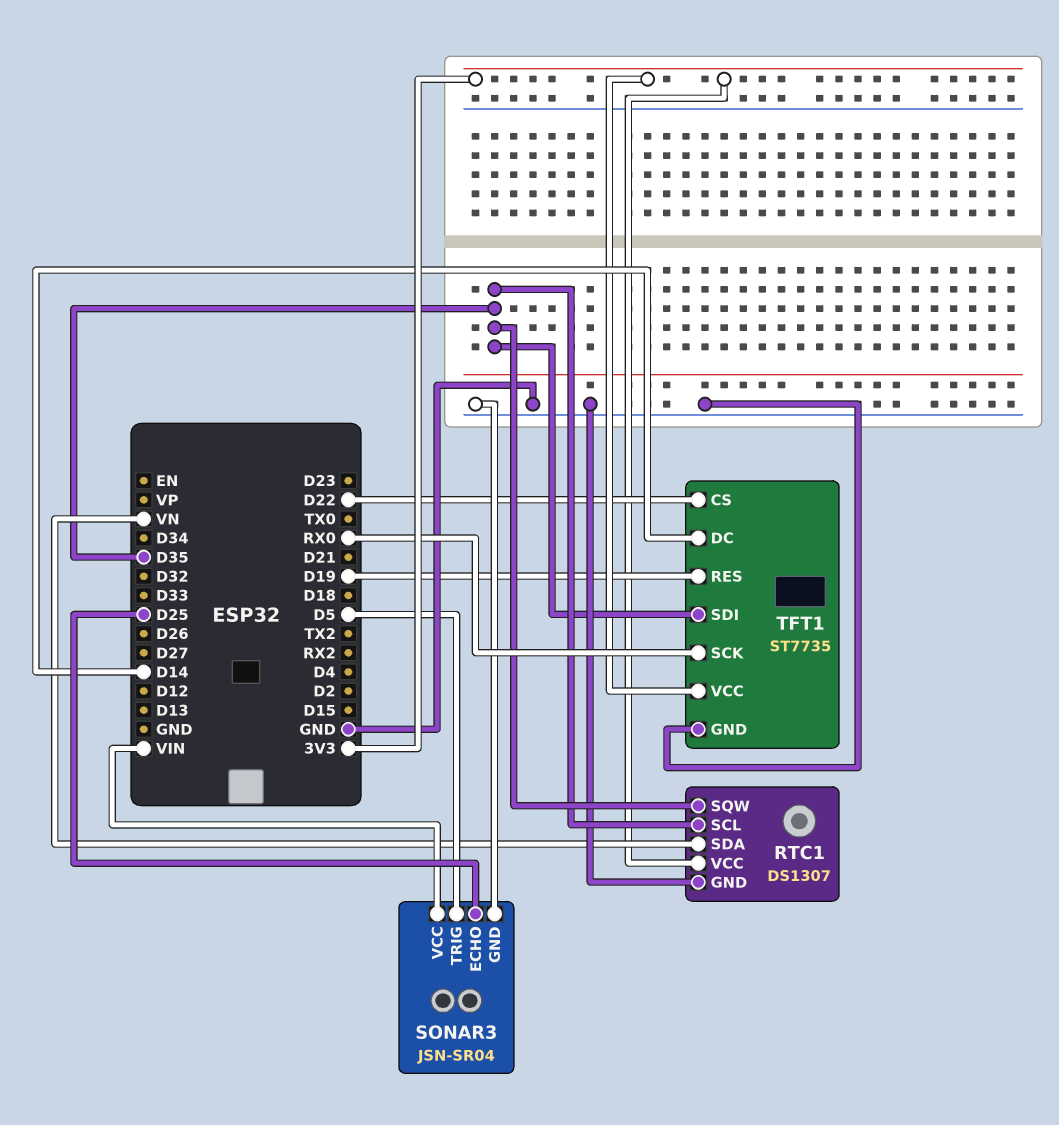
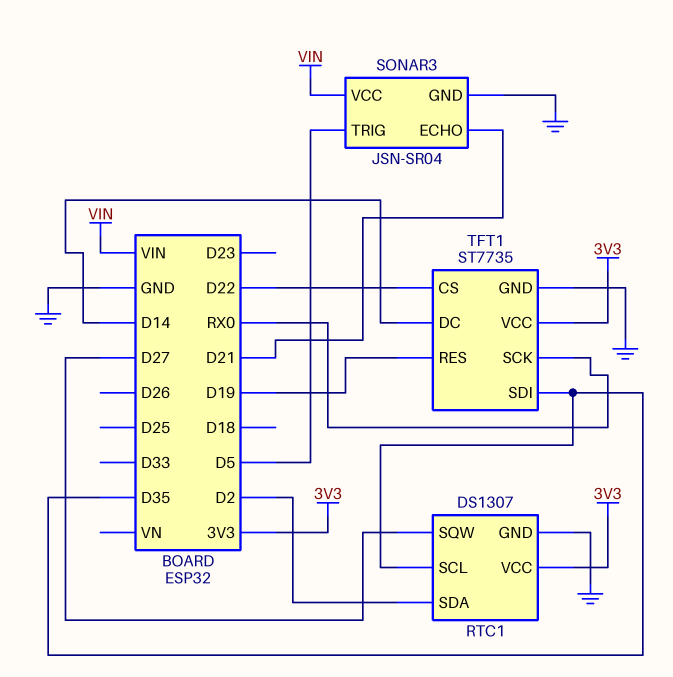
RTC1 pin SDA: VN -> D2
RTC1 pin SQW: D35 -> D27
SONAR3 pin ECHO: D25 -> D21

